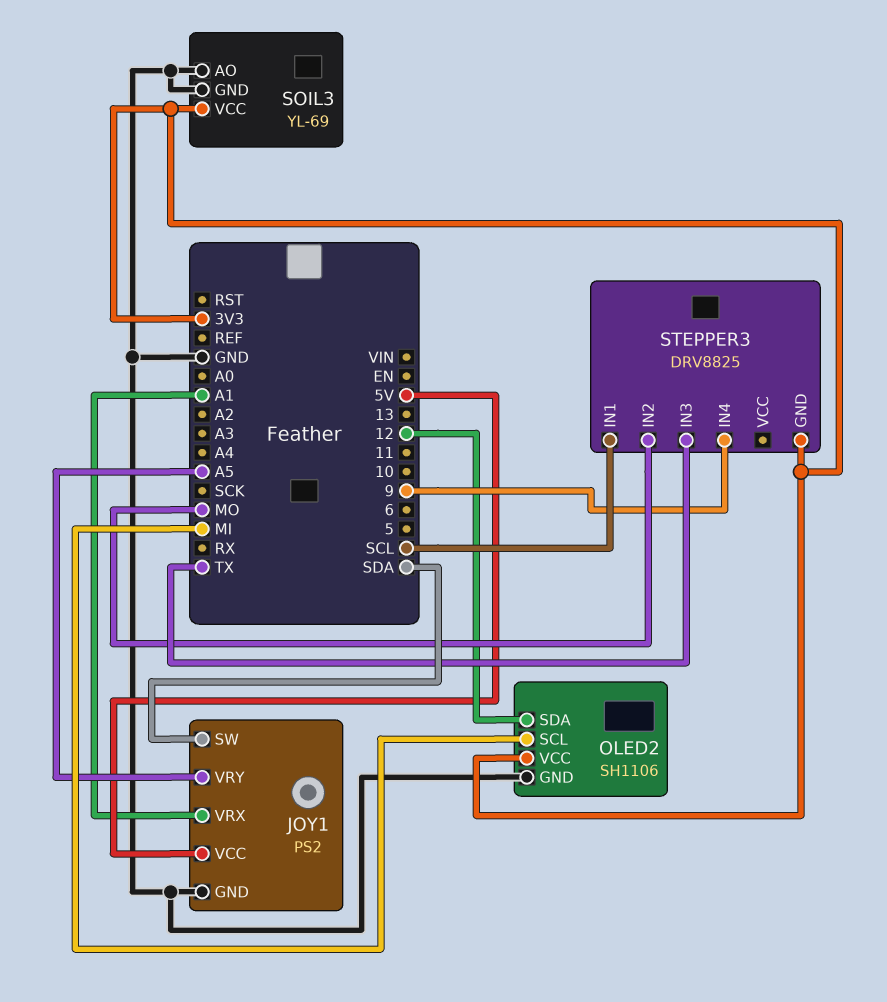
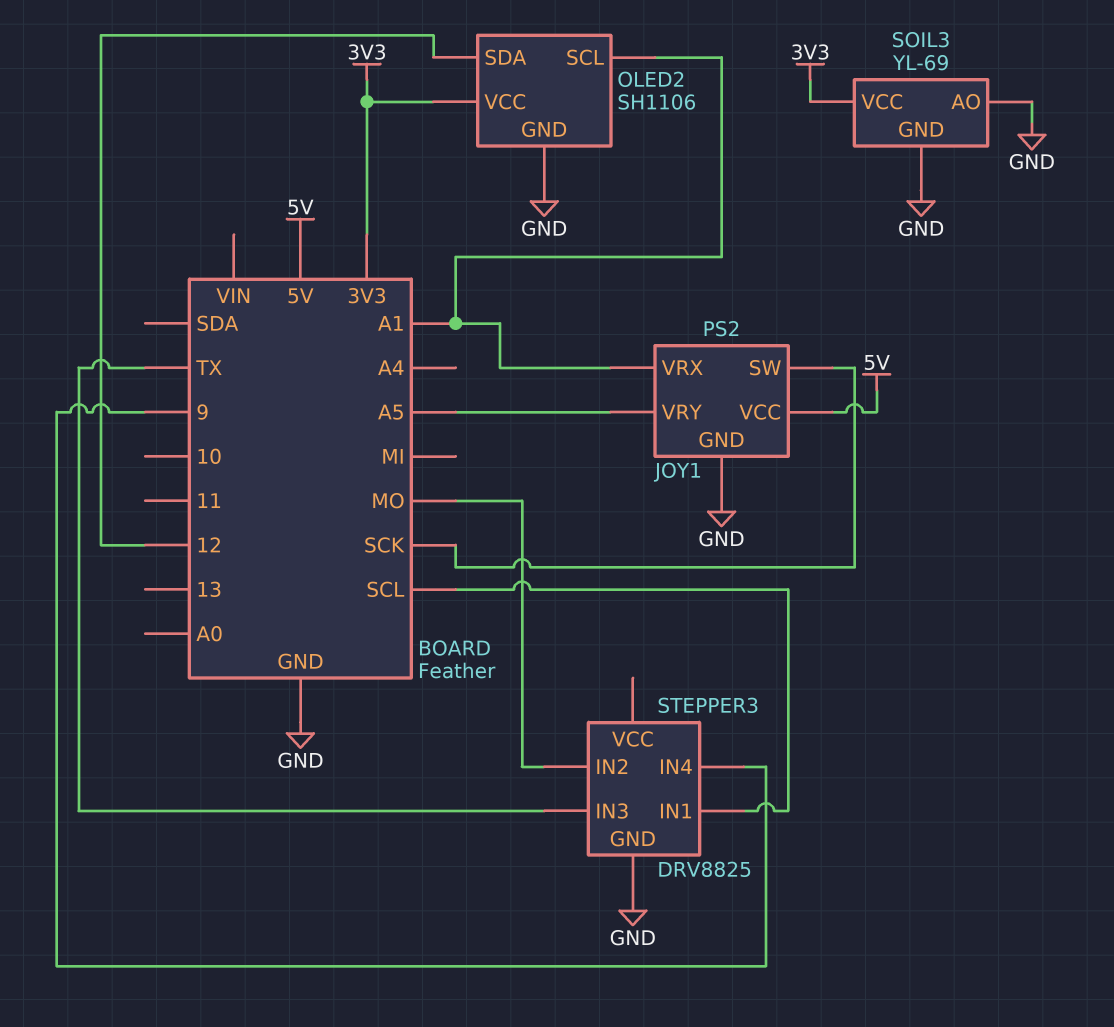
JOY1 pin SW: SDA -> SCK
OLED2 pin SCL: MI -> A1
STEPPER3 pin GND: 3V3 -> GND

